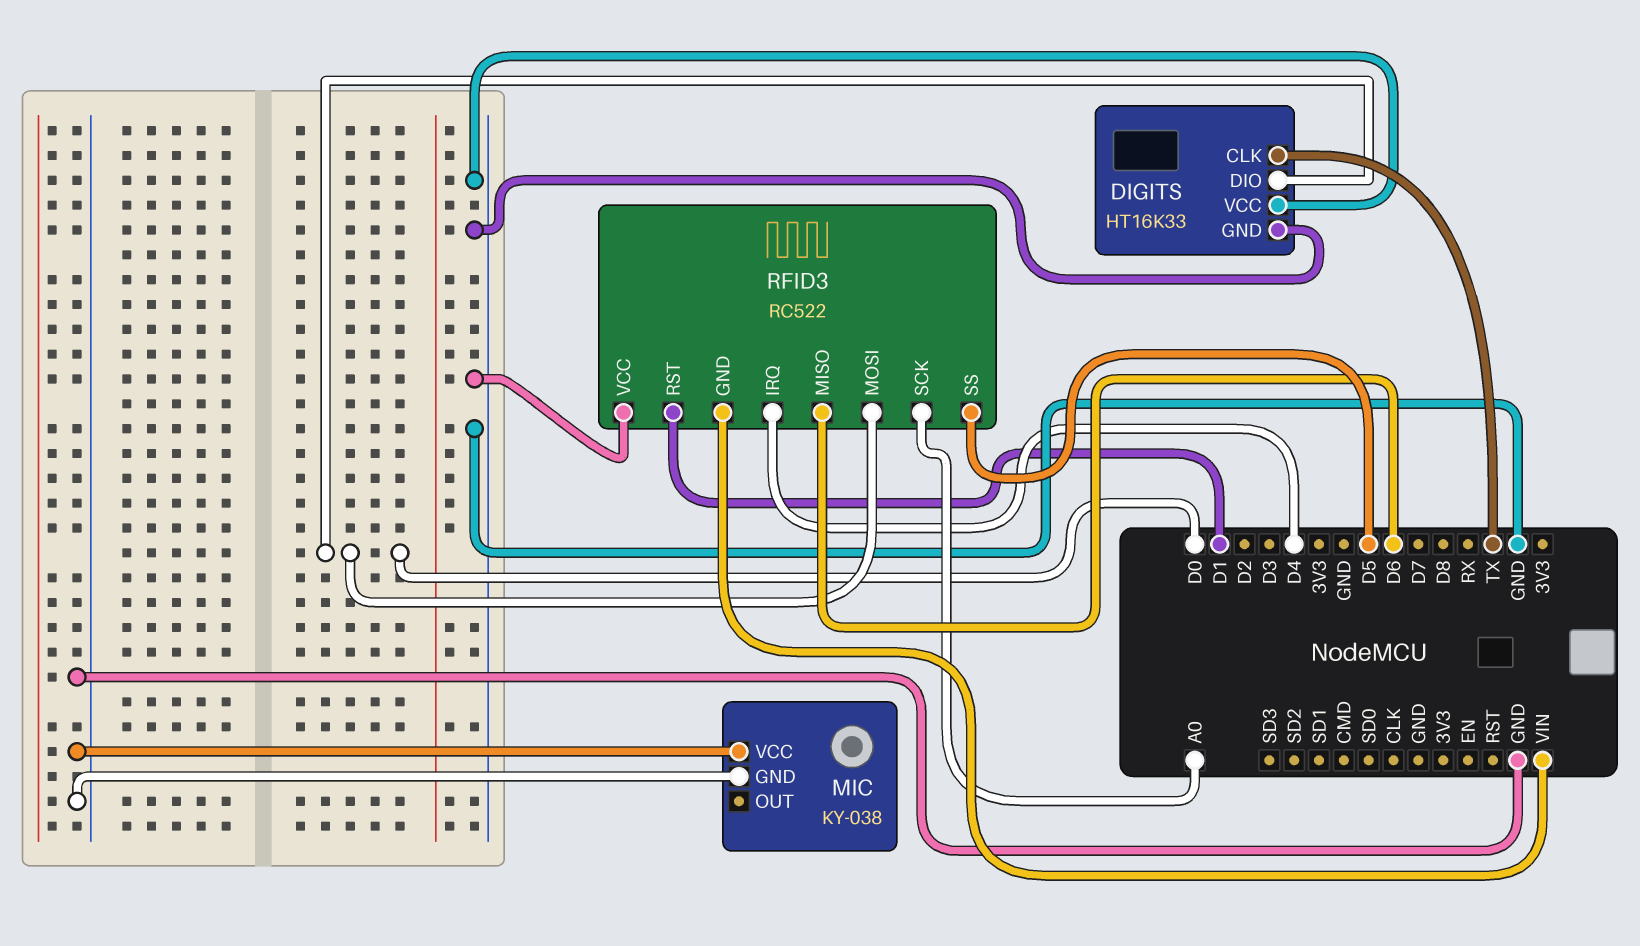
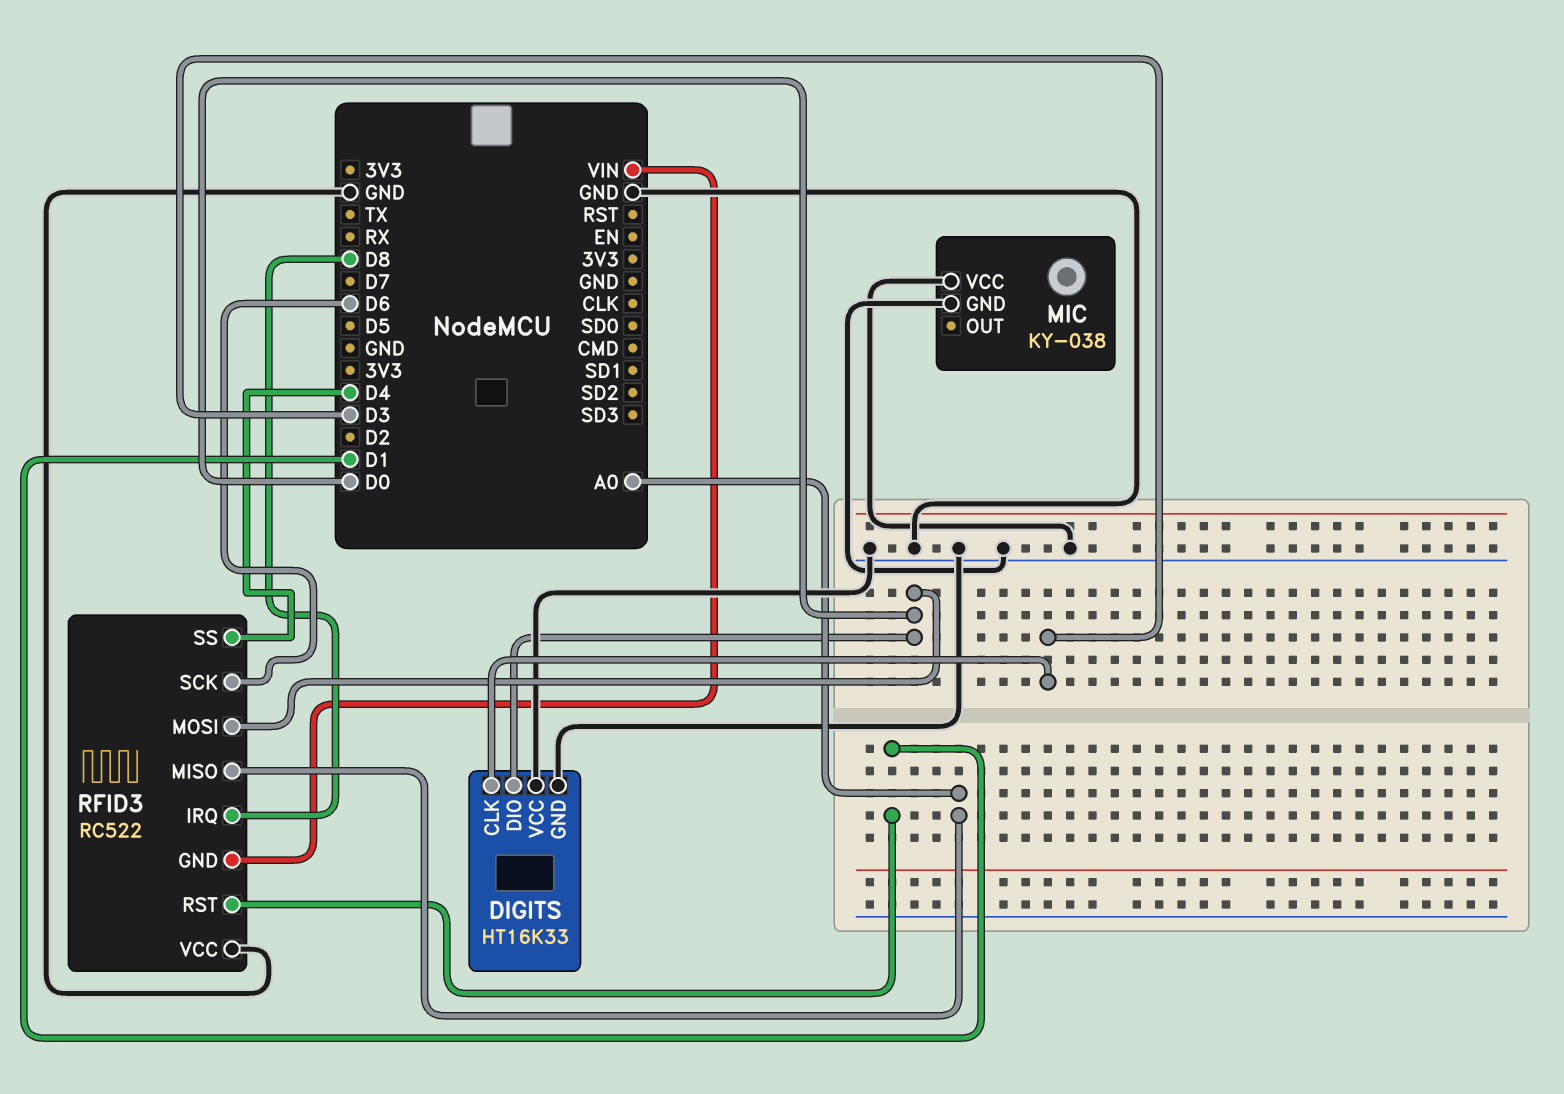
DIGITS pin CLK: TX -> D3
RFID3 pin IRQ: D4 -> D8
RFID3 pin MISO: D6 -> A0
RFID3 pin SCK: A0 -> D6
RFID3 pin SS: D5 -> D4

